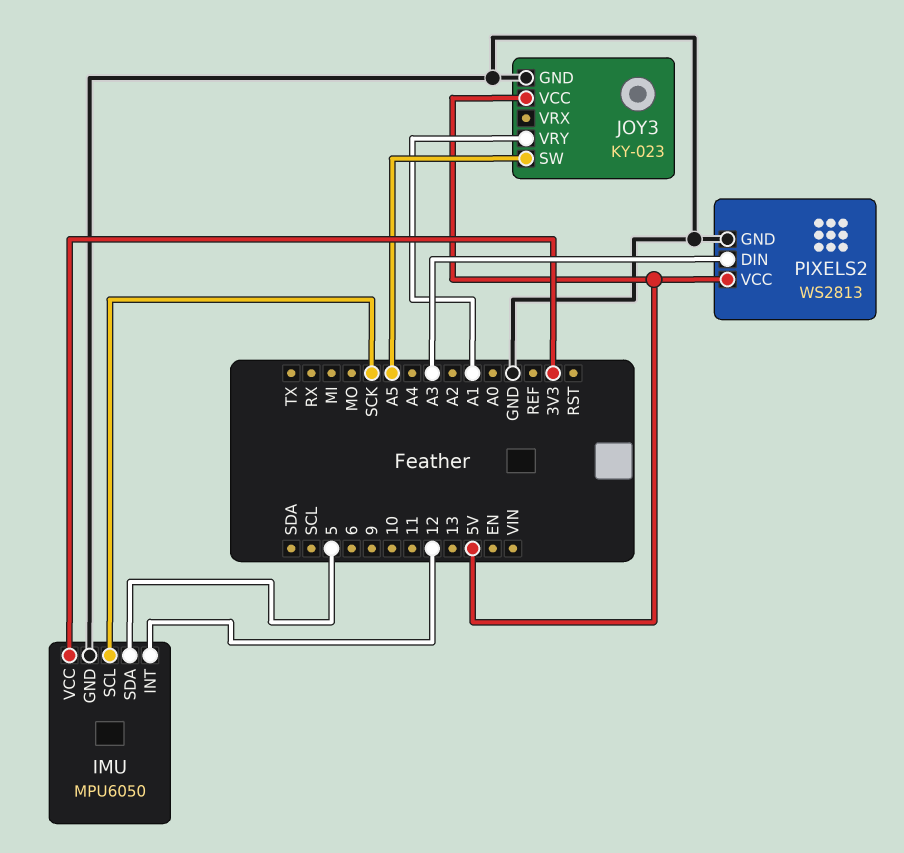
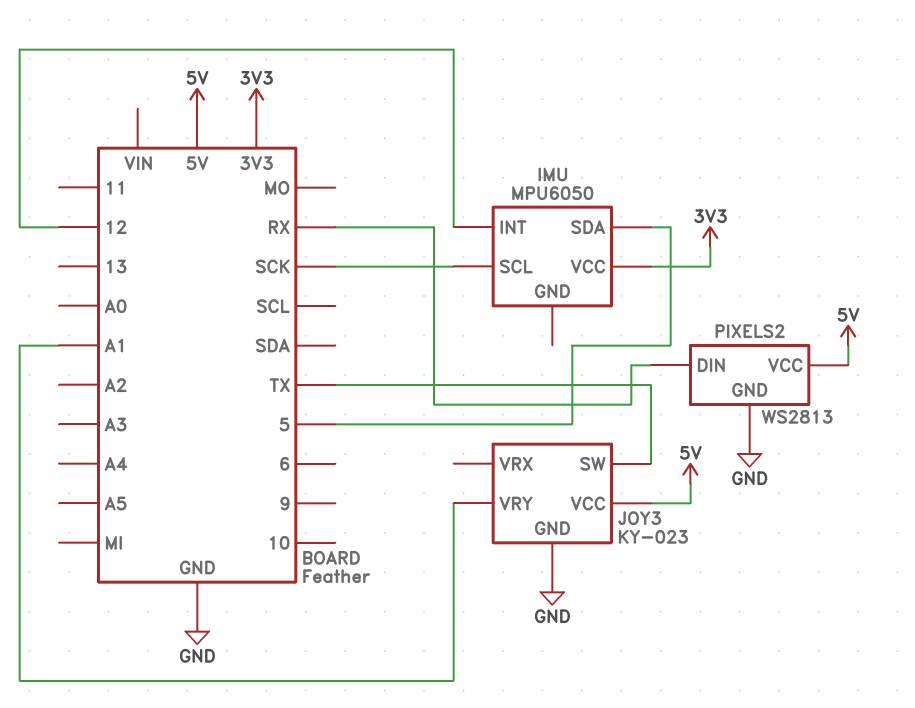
IMU pin GND: GND -> none
JOY3 pin SW: A5 -> TX
PIXELS2 pin DIN: A3 -> RX

